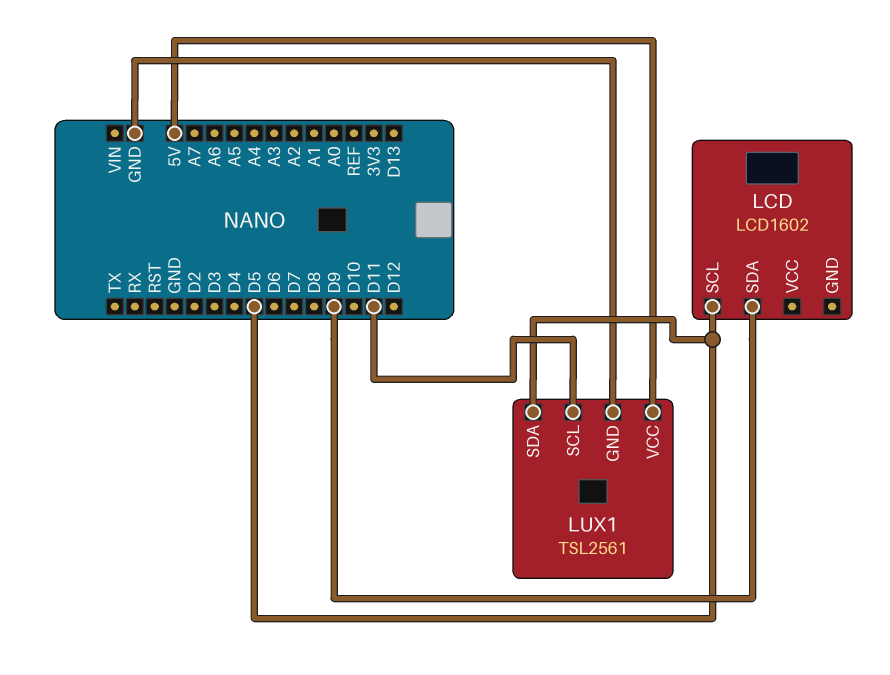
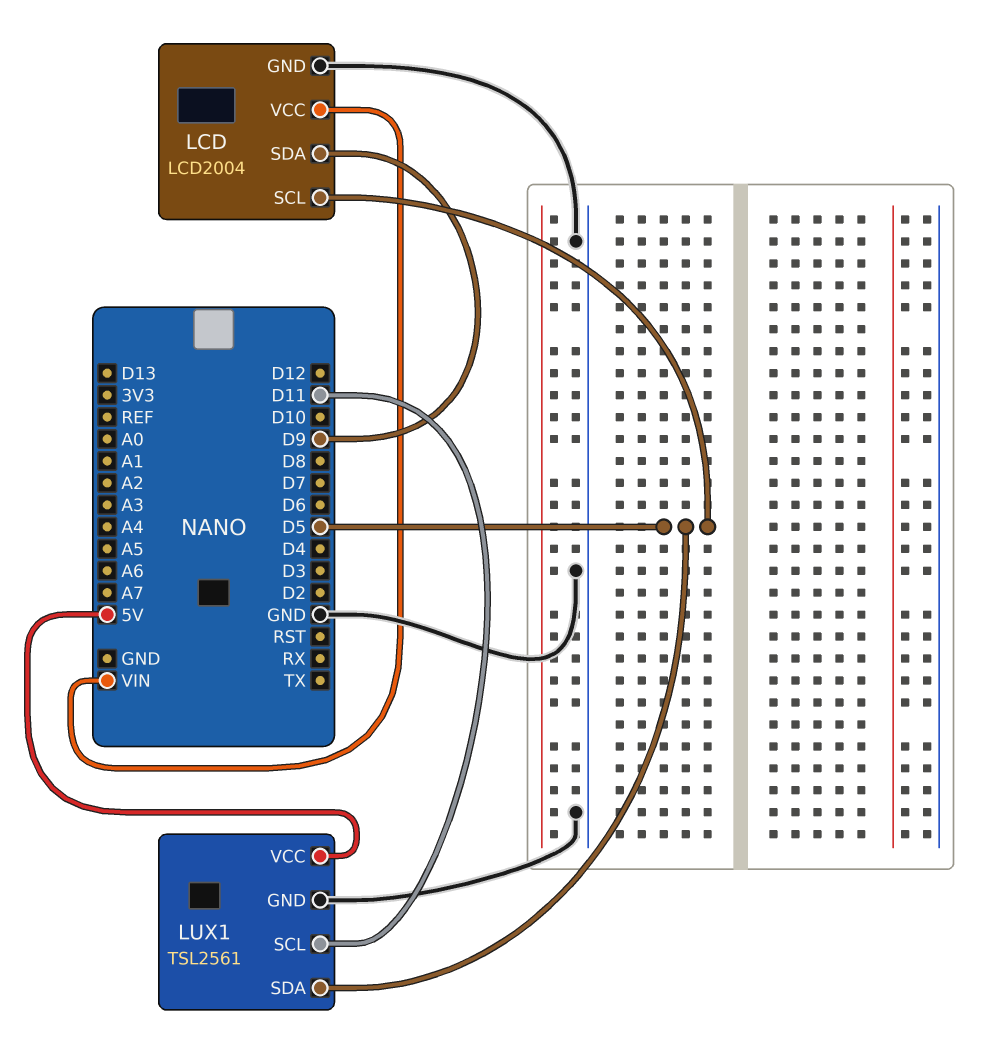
LCD: LCD1602 -> LCD2004
LCD pin GND: none -> GND
LCD pin VCC: none -> VIN

